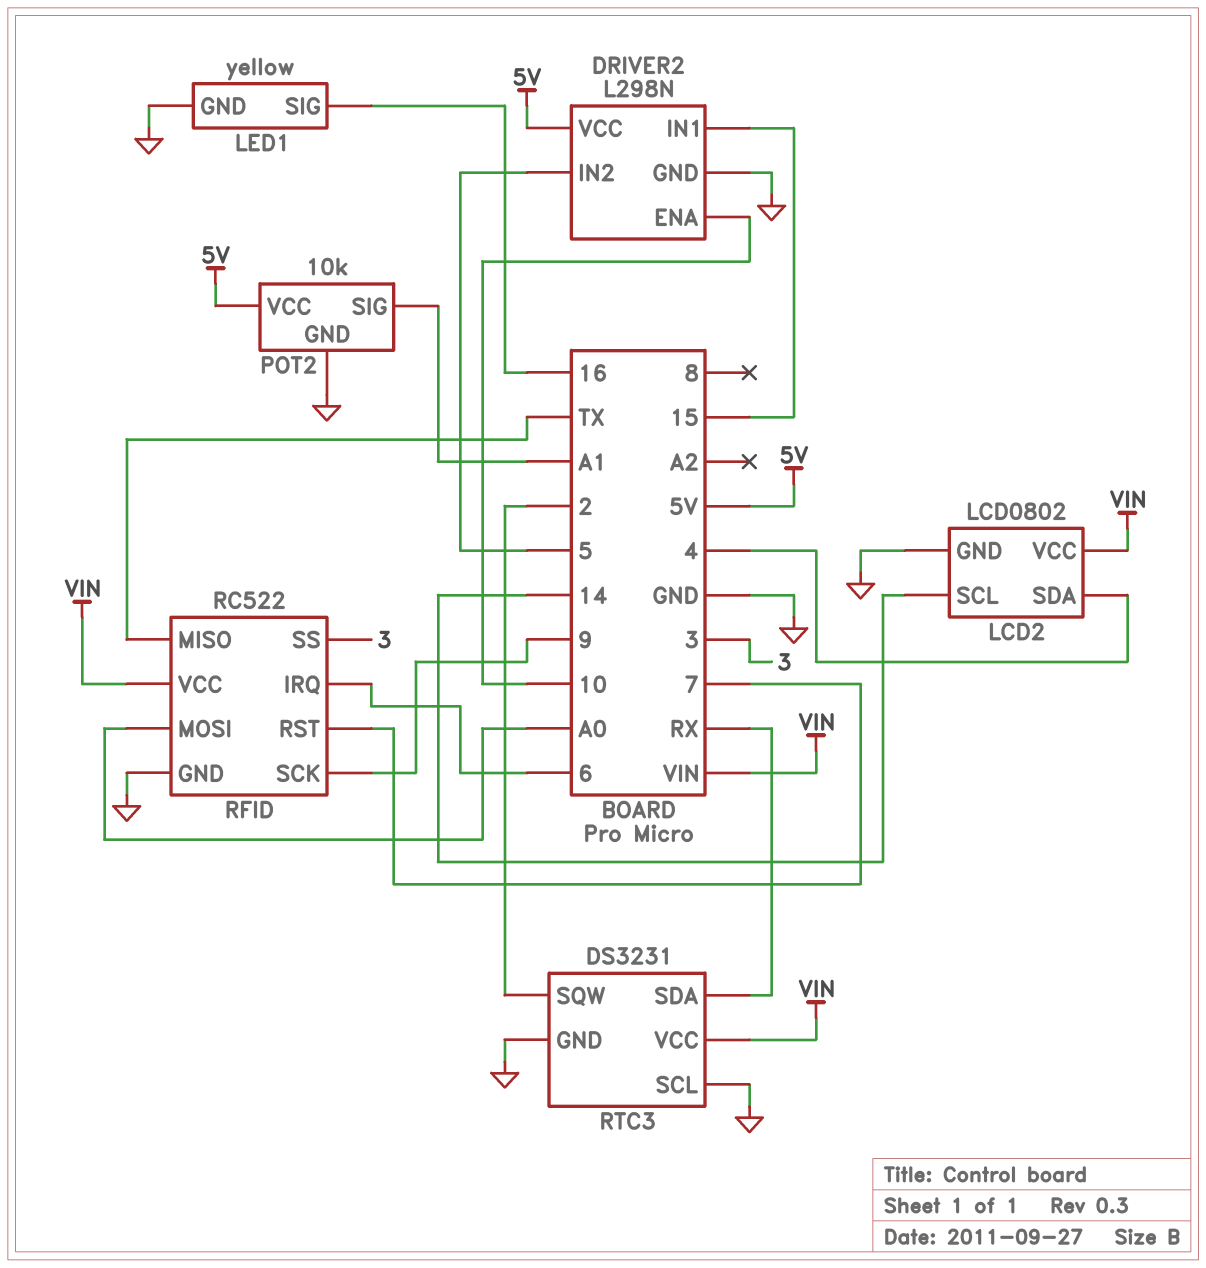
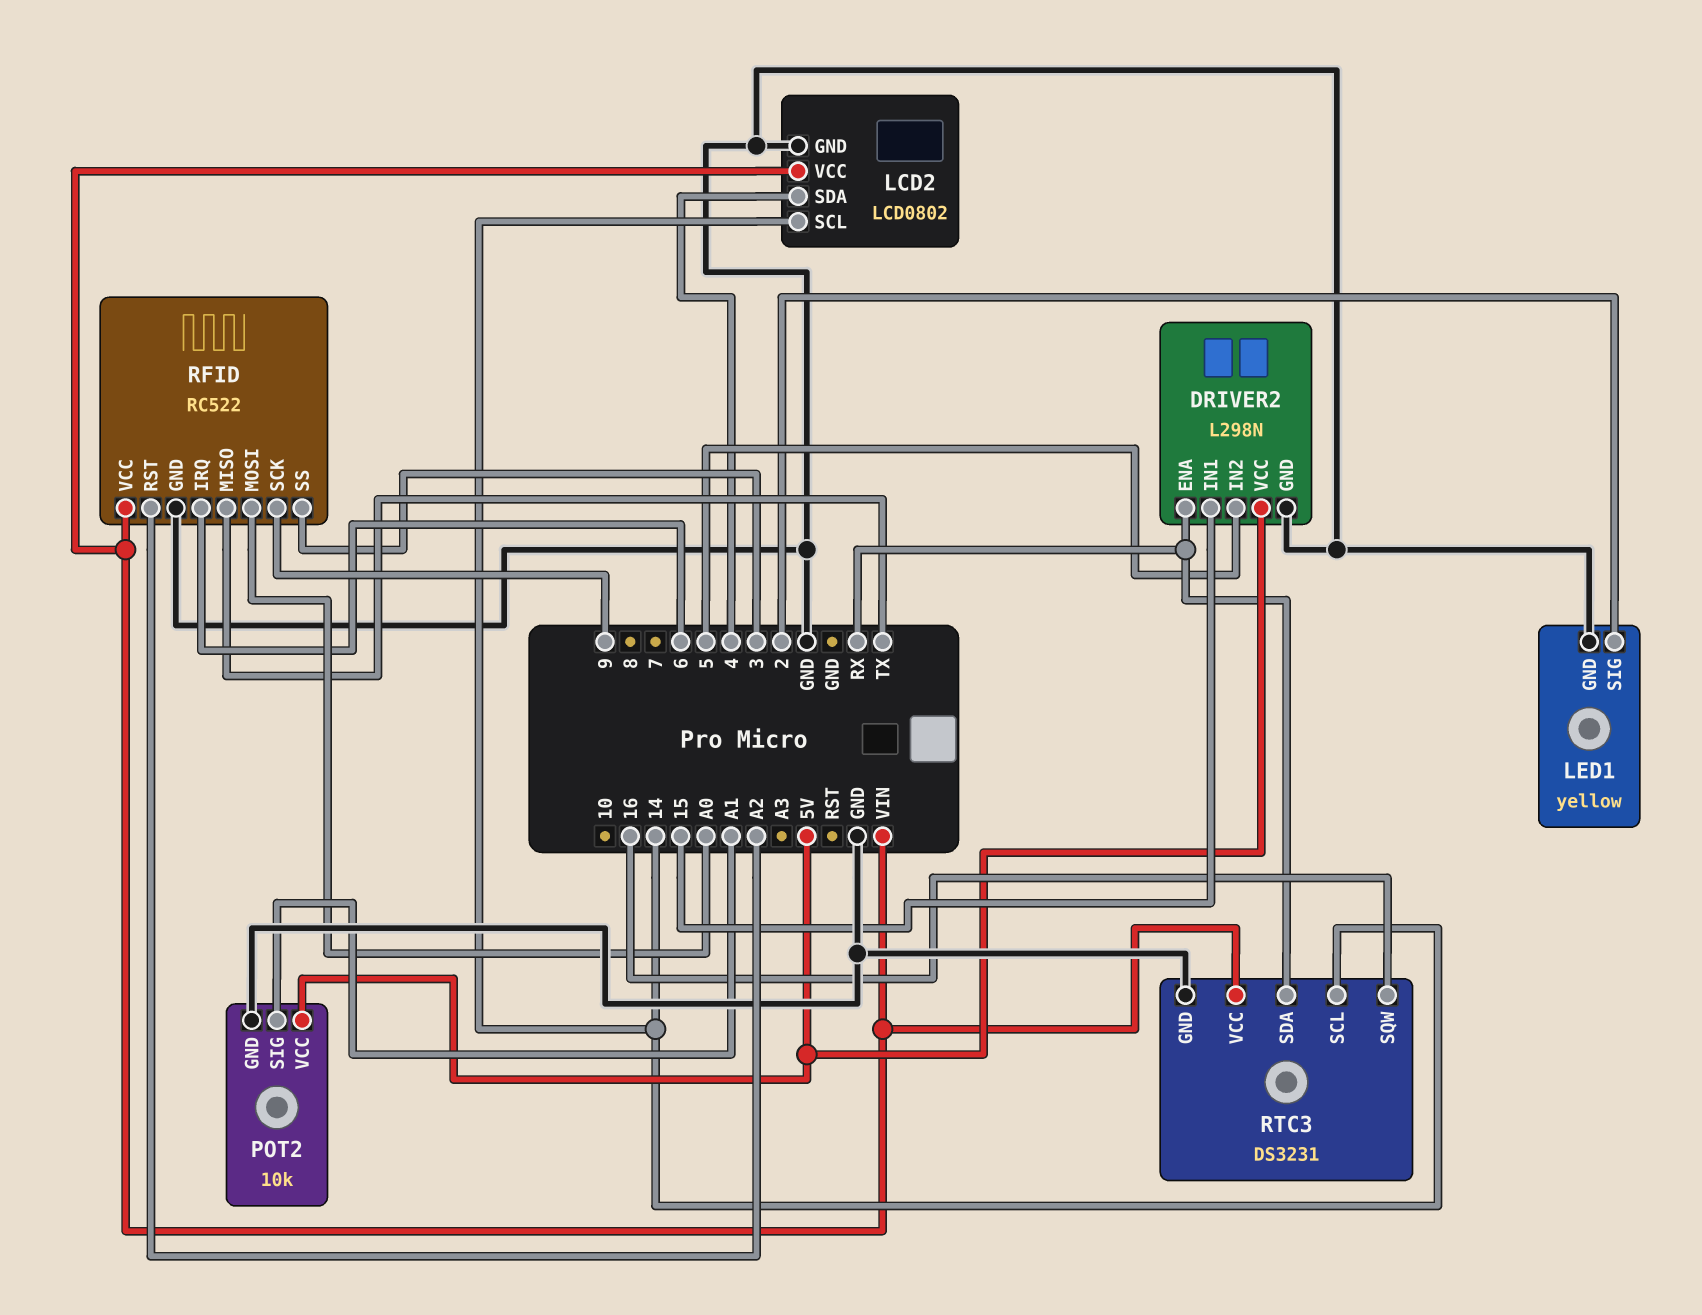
DRIVER2 pin ENA: 10 -> RX
LED1 pin SIG: 16 -> 2
RFID pin RST: 7 -> A2
RTC3 pin SCL: GND -> 14
RTC3 pin SQW: 2 -> 16

